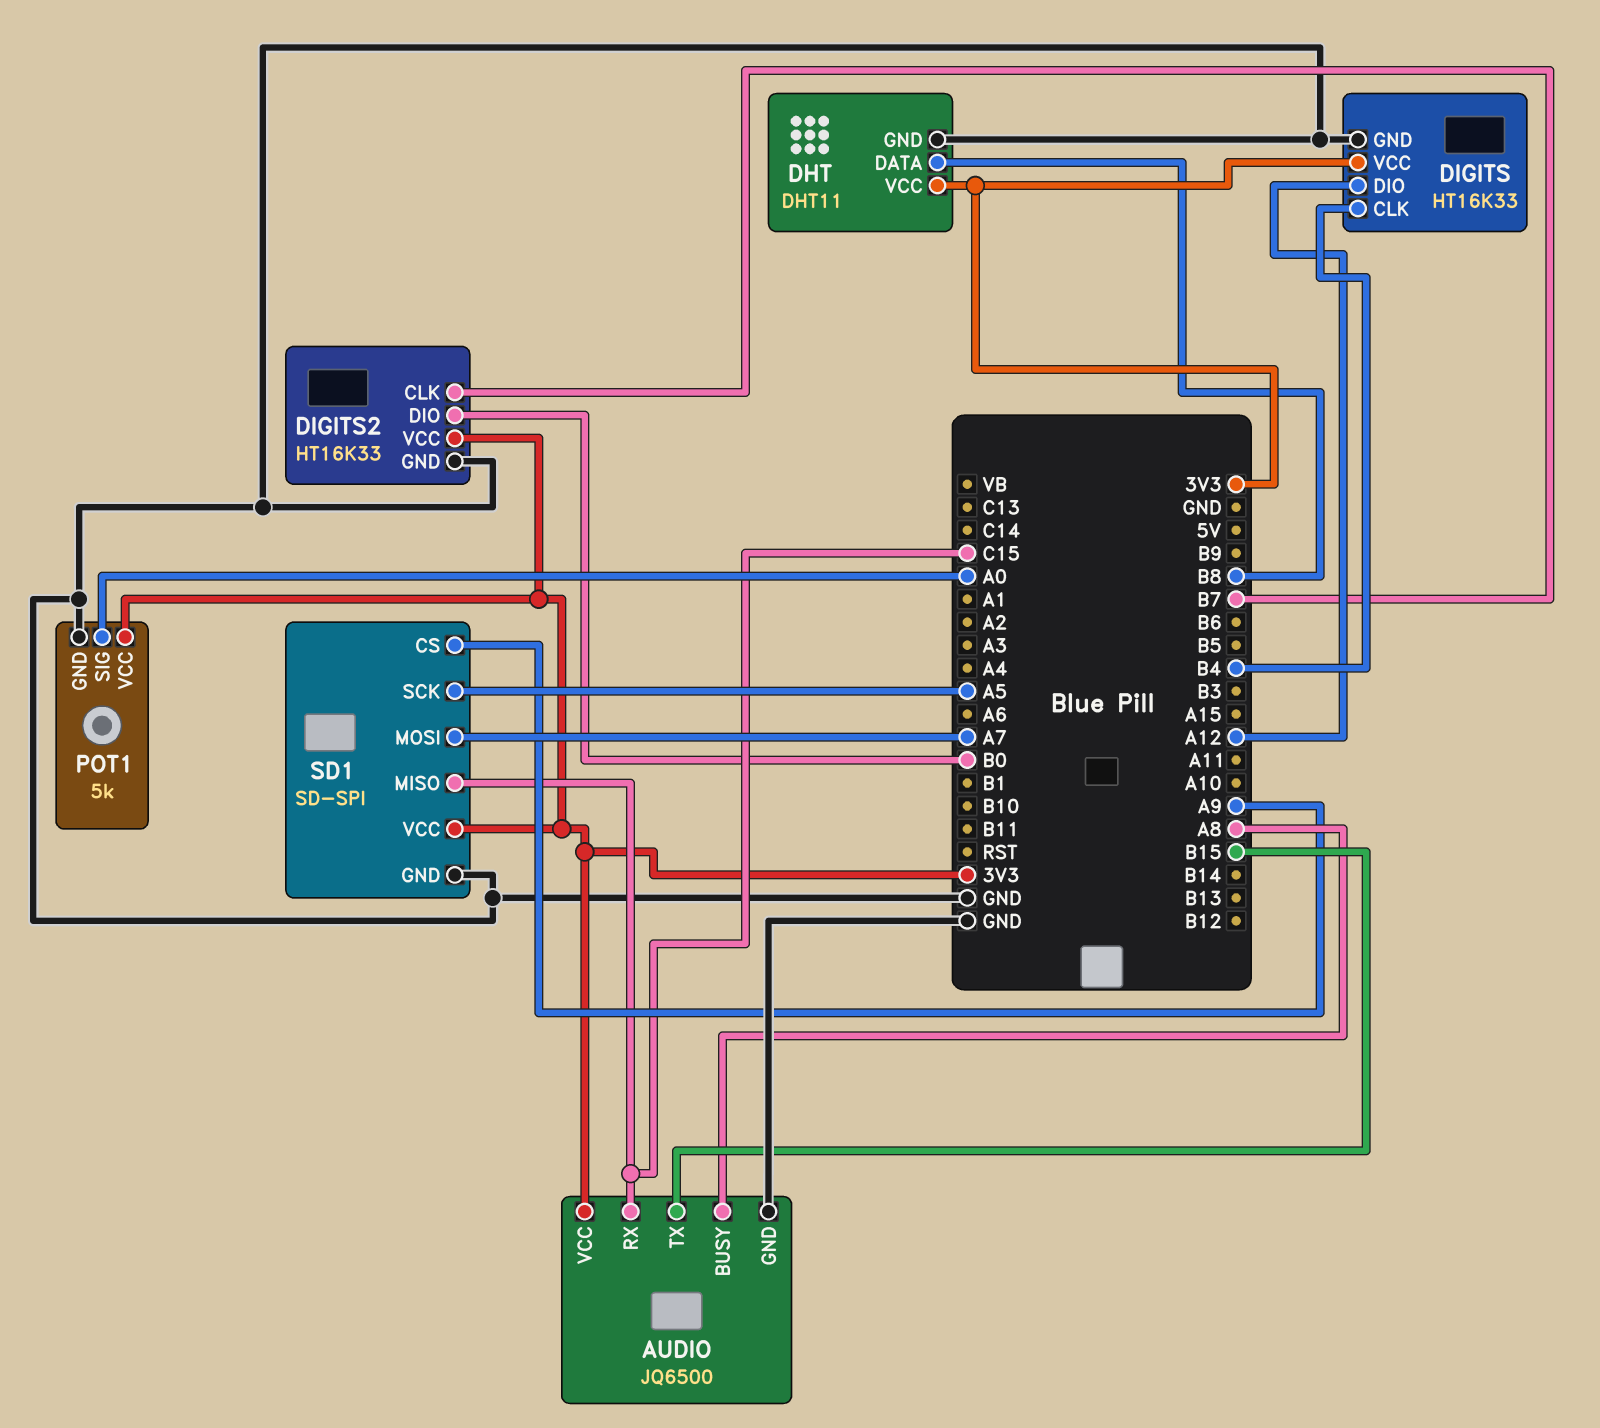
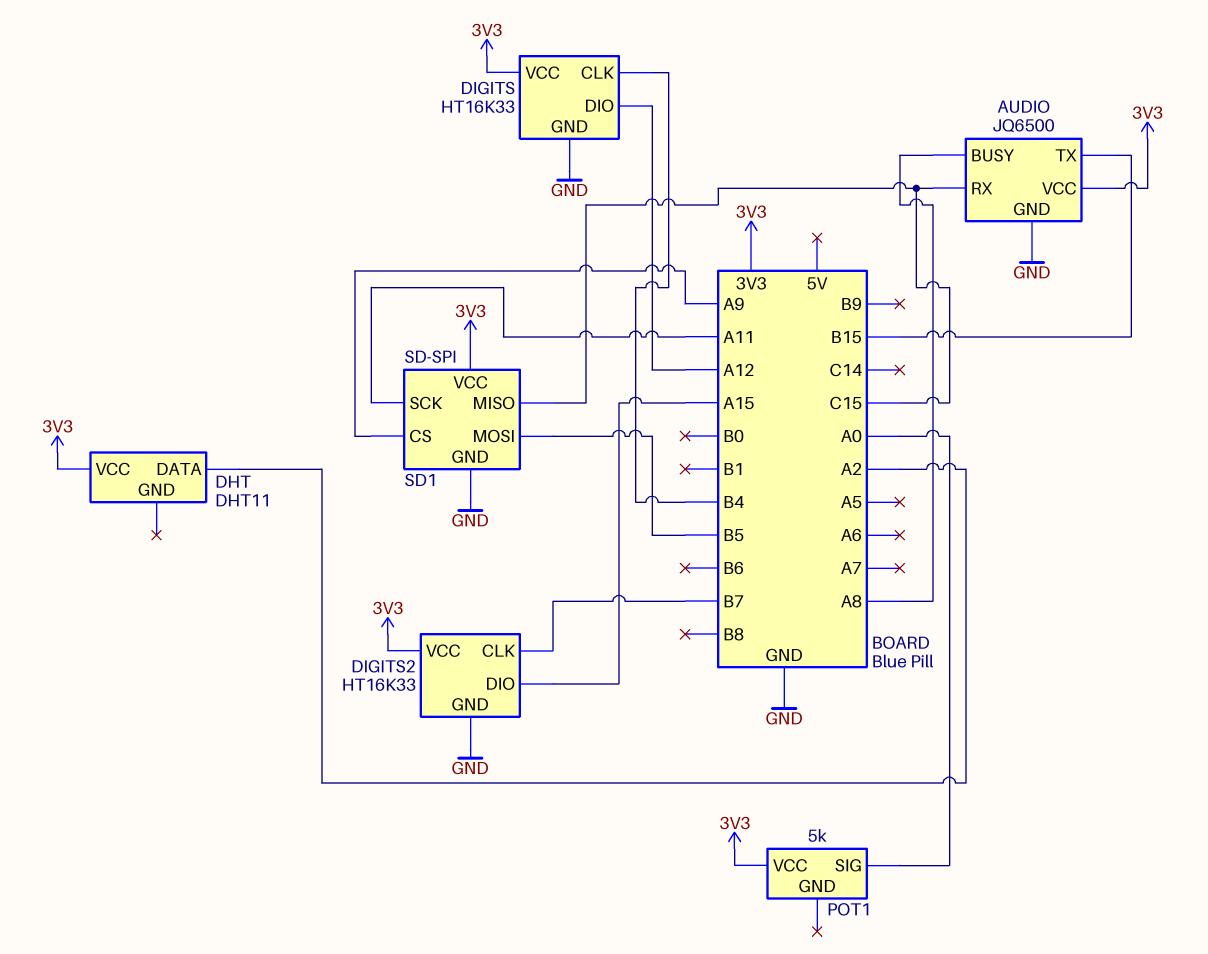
DHT pin DATA: B8 -> A2
DHT pin GND: GND -> none
DIGITS2 pin DIO: B0 -> A15
POT1 pin GND: GND -> none
SD1 pin MOSI: A7 -> B5
SD1 pin SCK: A5 -> A11

